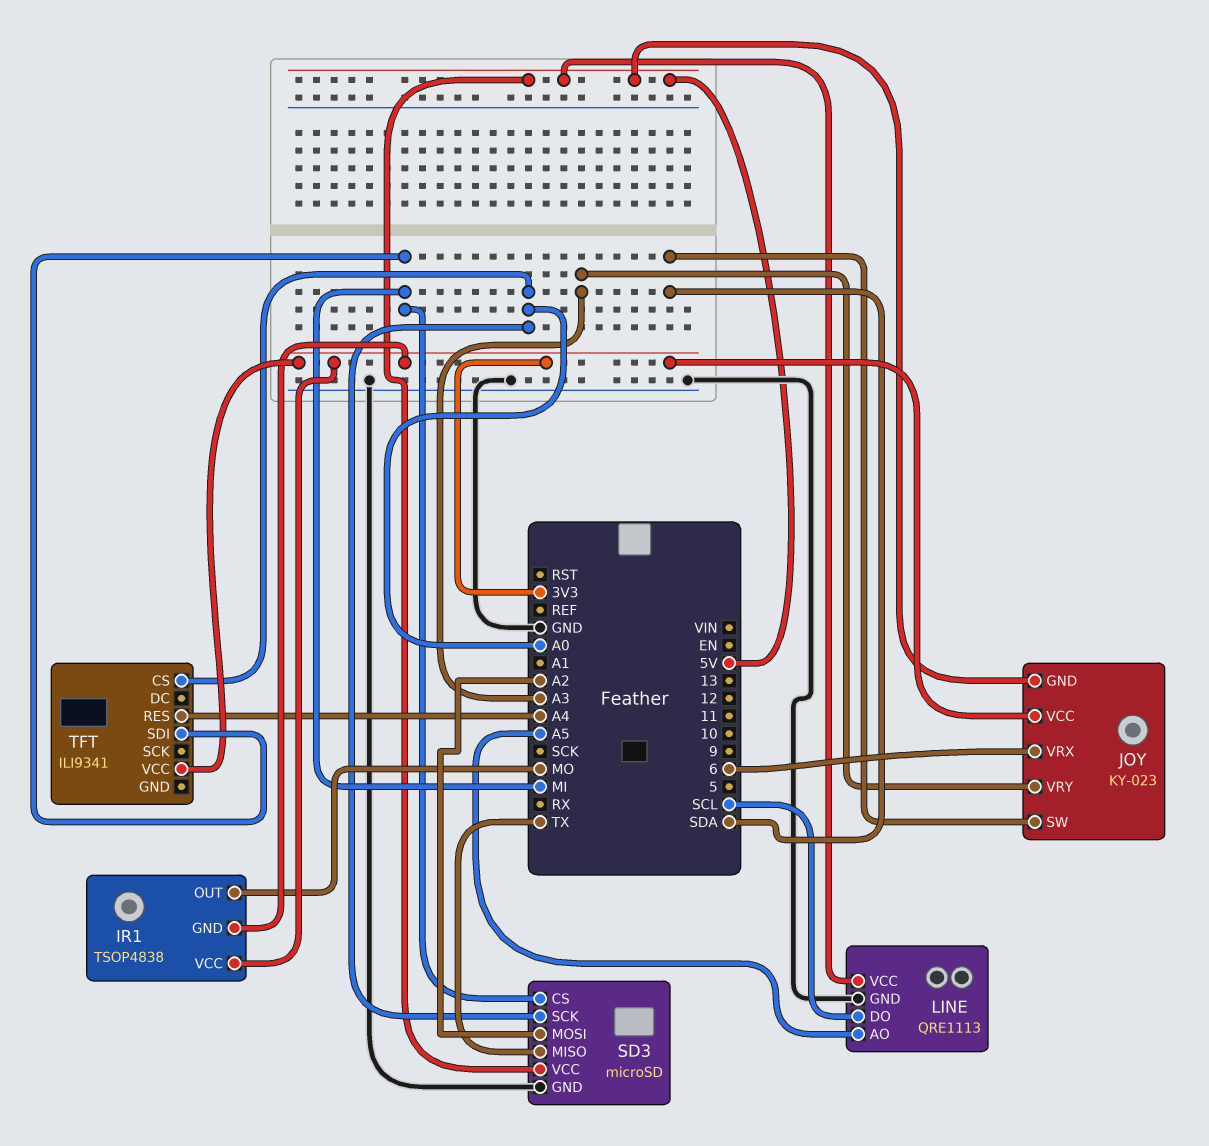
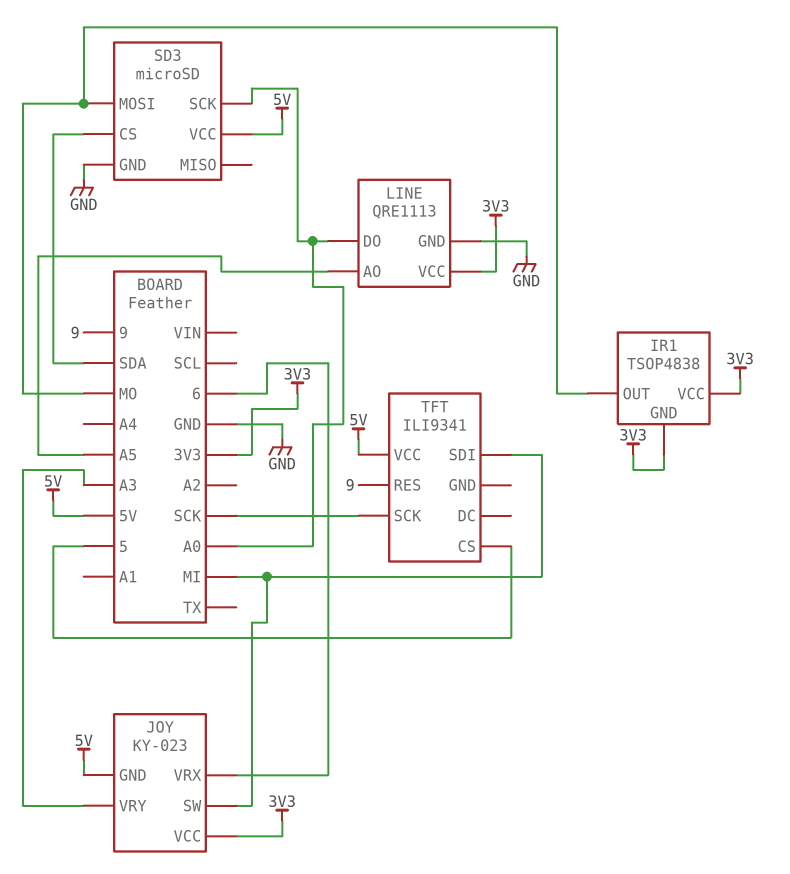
JOY pin SW: SDA -> MI
LINE pin DO: SCL -> A0
LINE pin VCC: 5V -> 3V3
SD3 pin CS: MI -> SDA
SD3 pin MISO: TX -> none
SD3 pin MOSI: A2 -> MO
TFT pin CS: A0 -> 5
TFT pin RES: A4 -> 9
TFT pin SCK: none -> SCK
TFT pin VCC: 3V3 -> 5V

